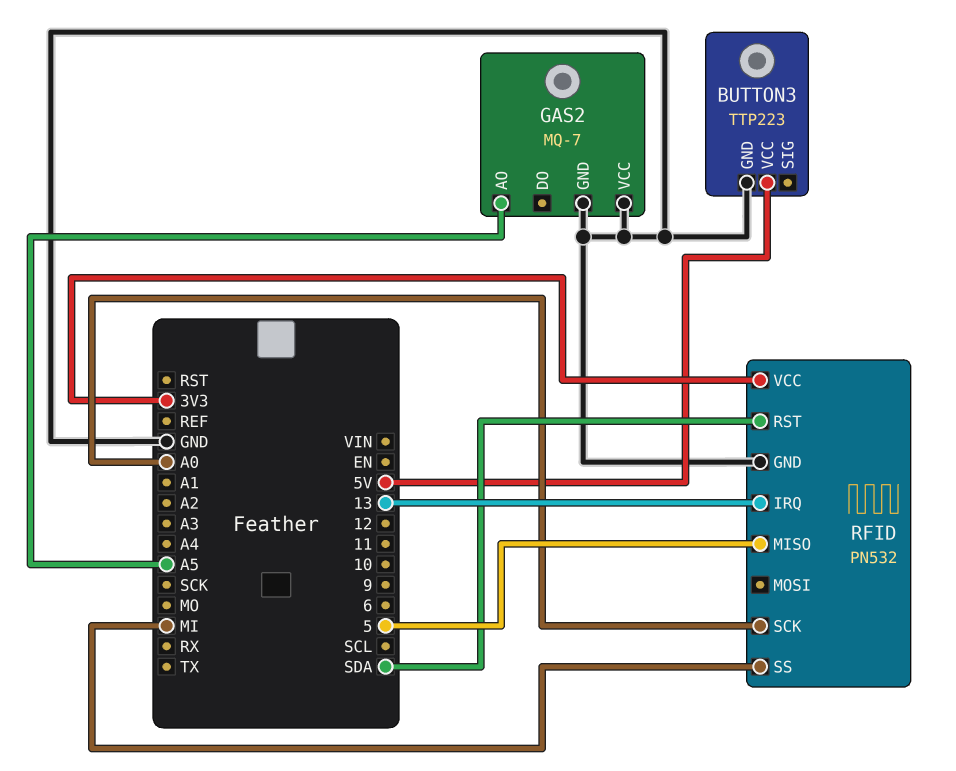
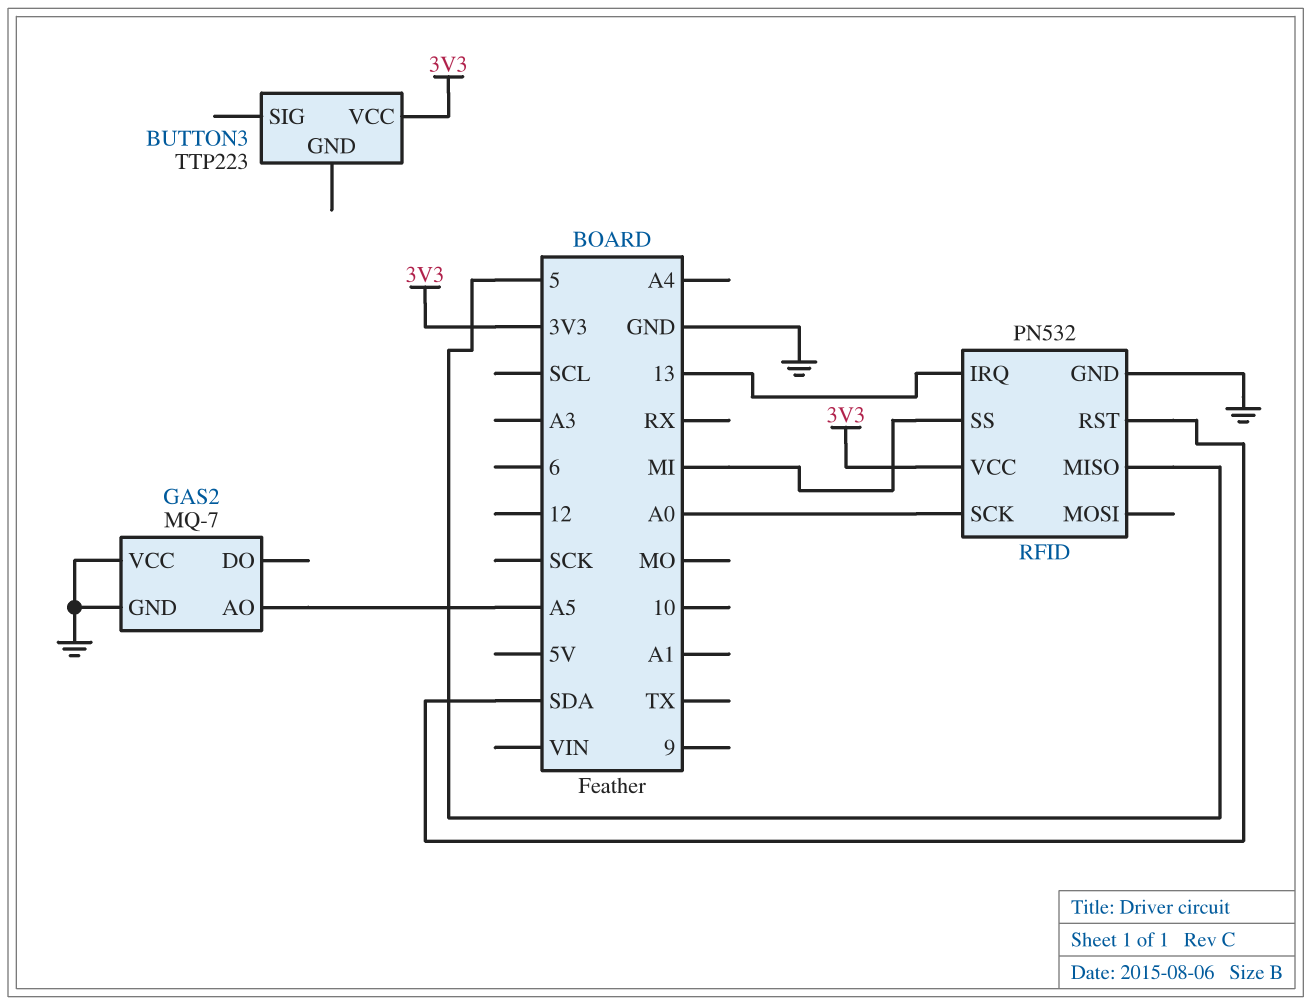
BUTTON3 pin GND: GND -> none
BUTTON3 pin VCC: 5V -> 3V3

